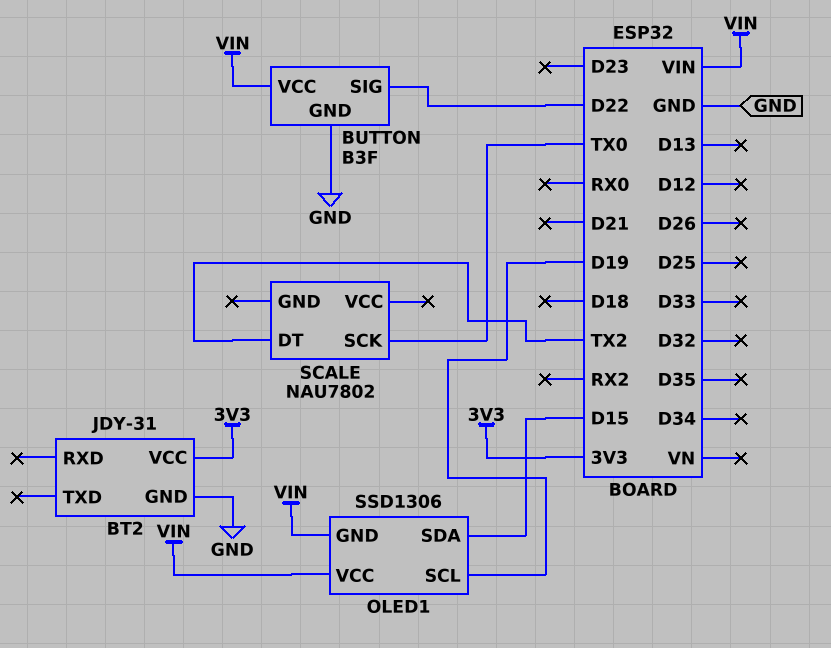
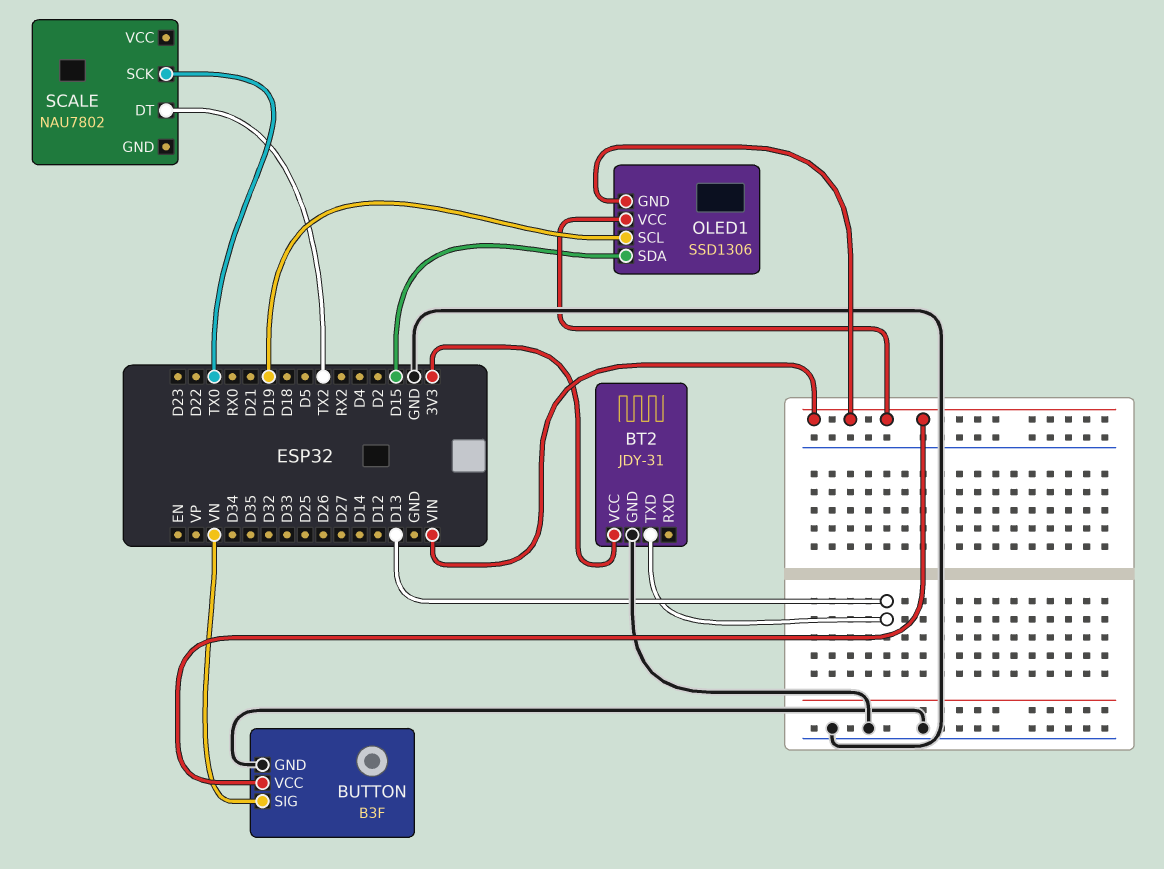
BT2 pin TXD: none -> D13
BUTTON pin SIG: D22 -> VN

